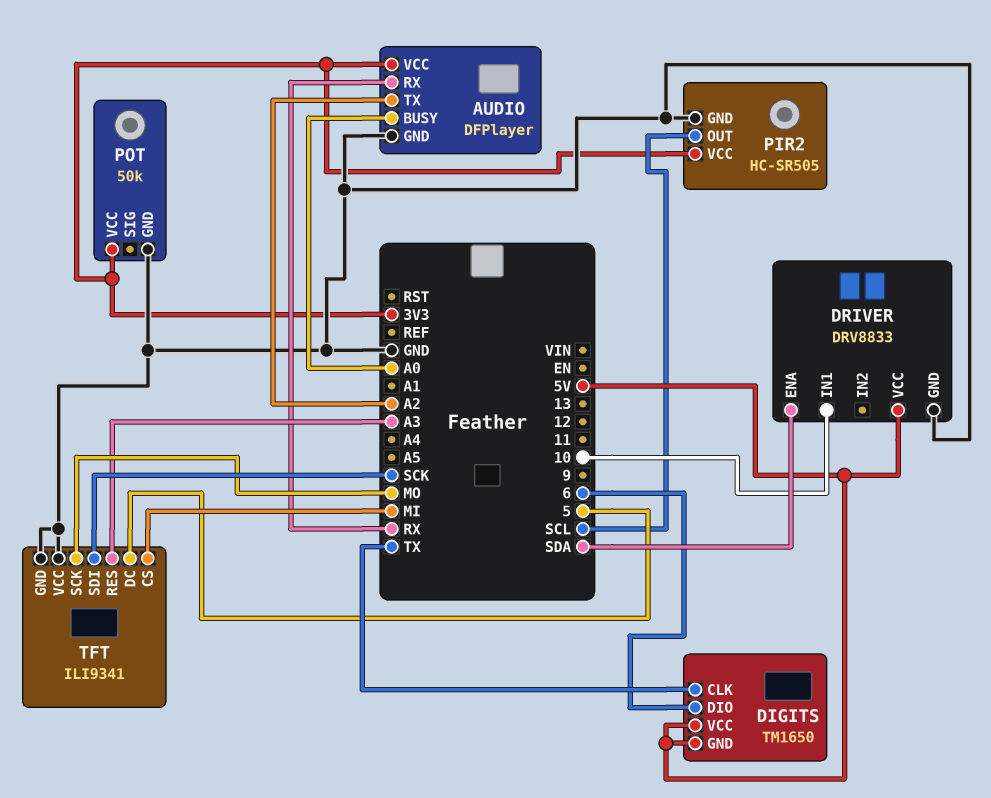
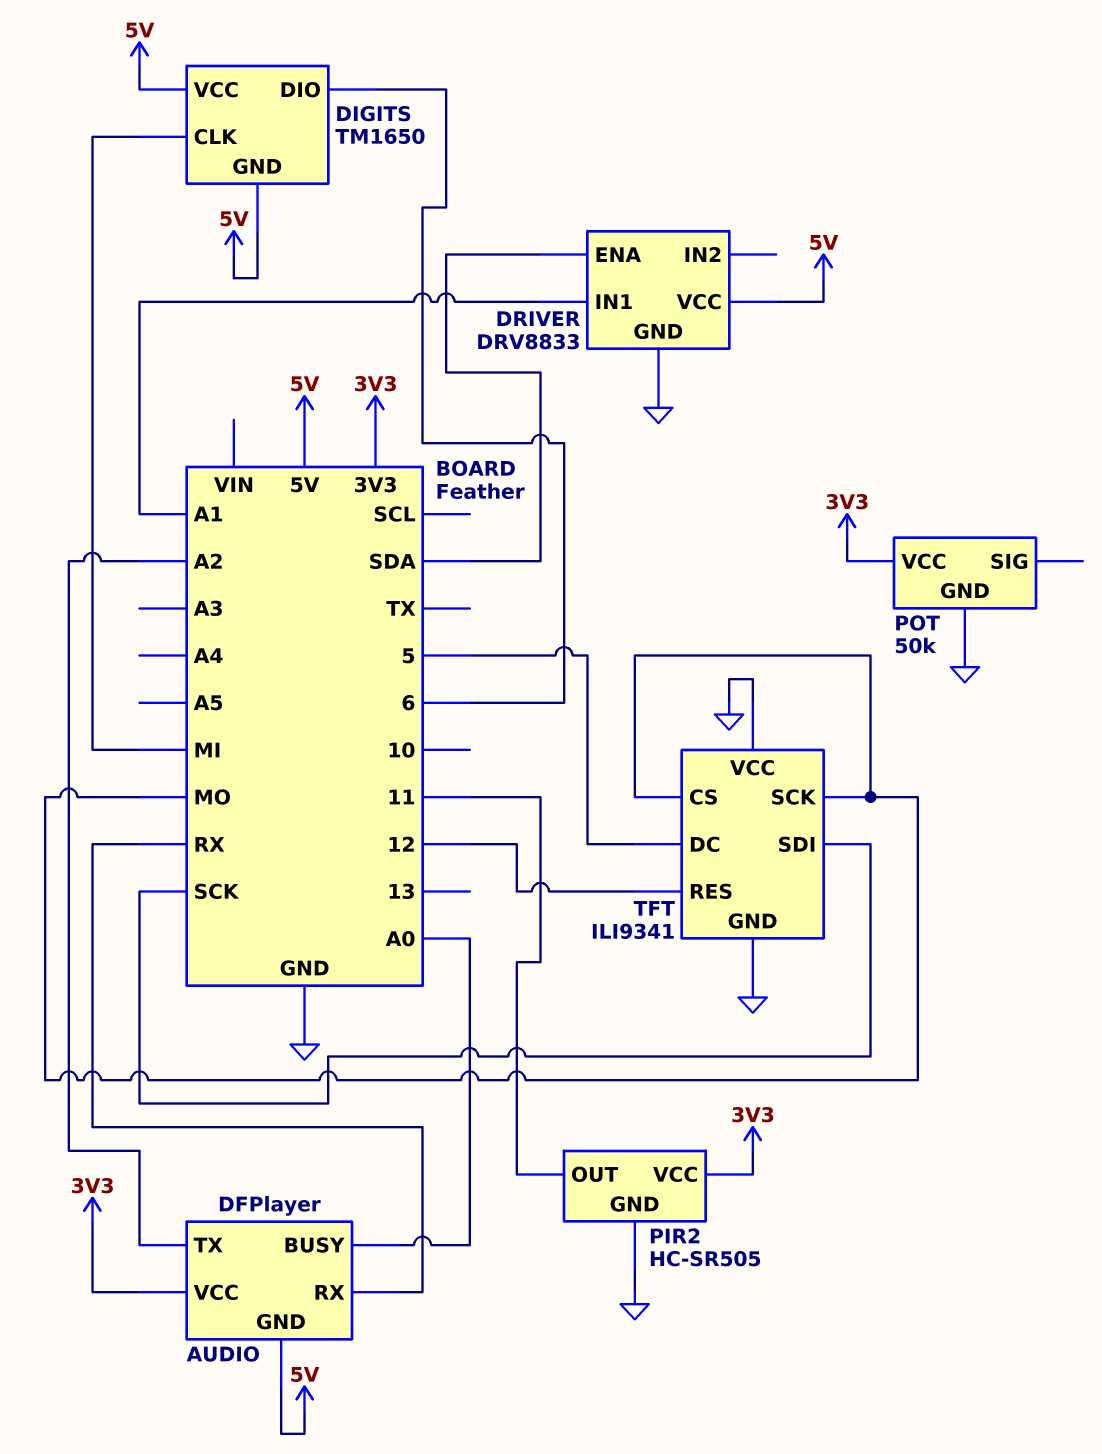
AUDIO pin GND: GND -> 5V
DIGITS pin CLK: TX -> MI
DRIVER pin IN1: 10 -> A1
PIR2 pin OUT: SCL -> 11
TFT pin CS: MI -> MO
TFT pin RES: A3 -> 12

